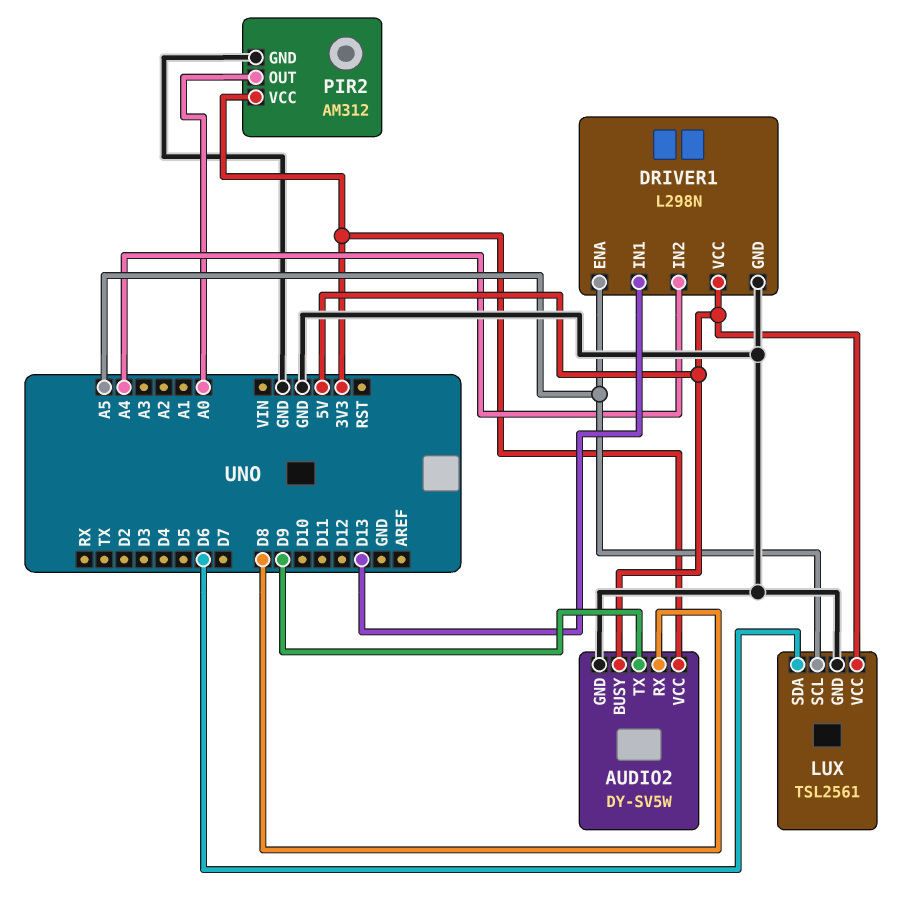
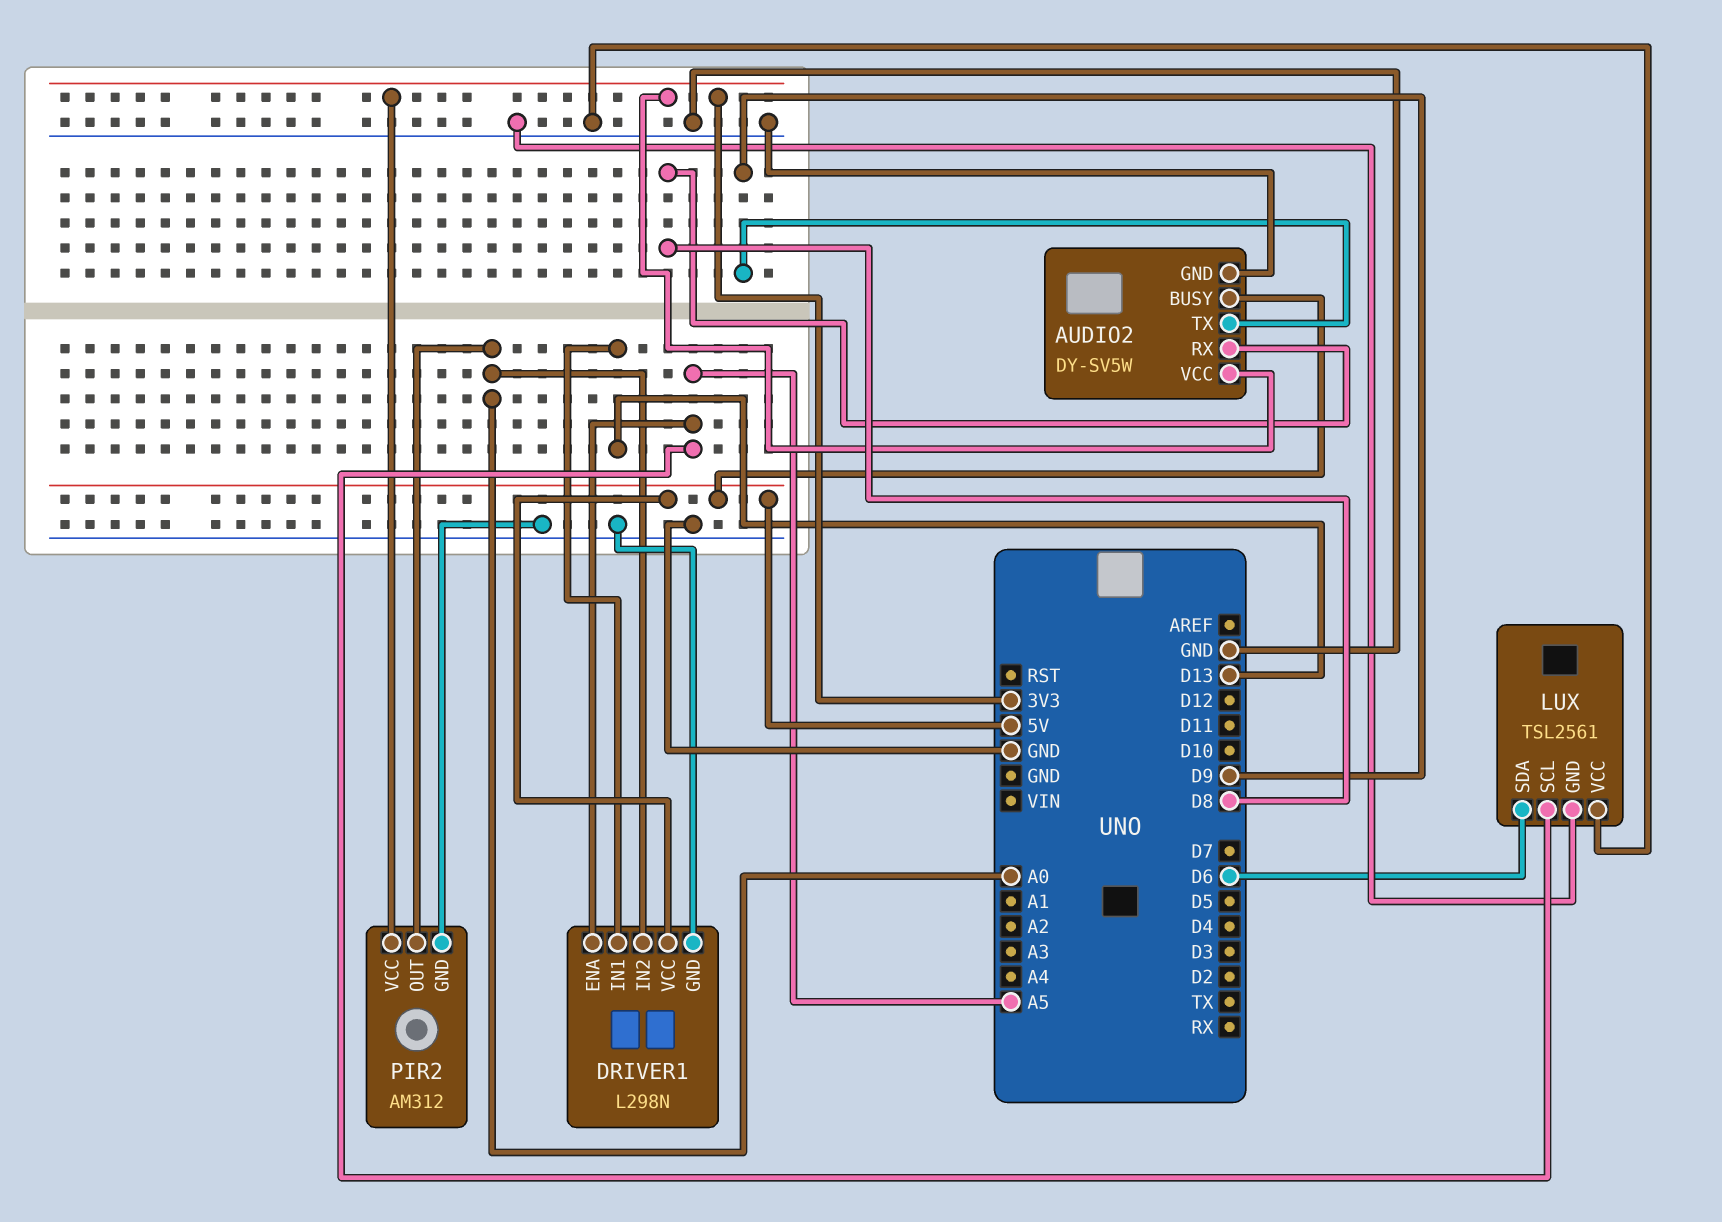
DRIVER1 pin IN2: A4 -> A0
LUX pin VCC: 5V -> GND

